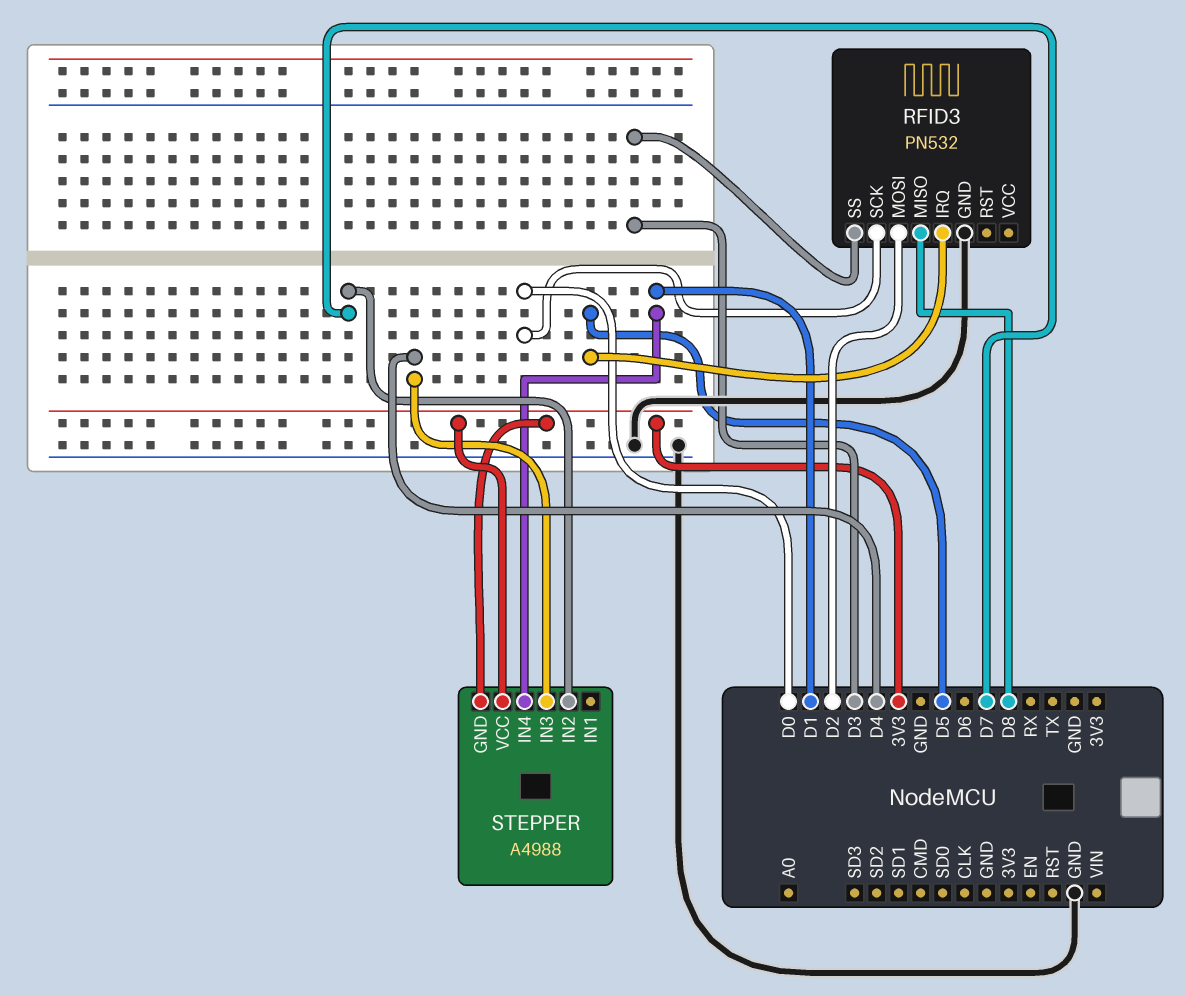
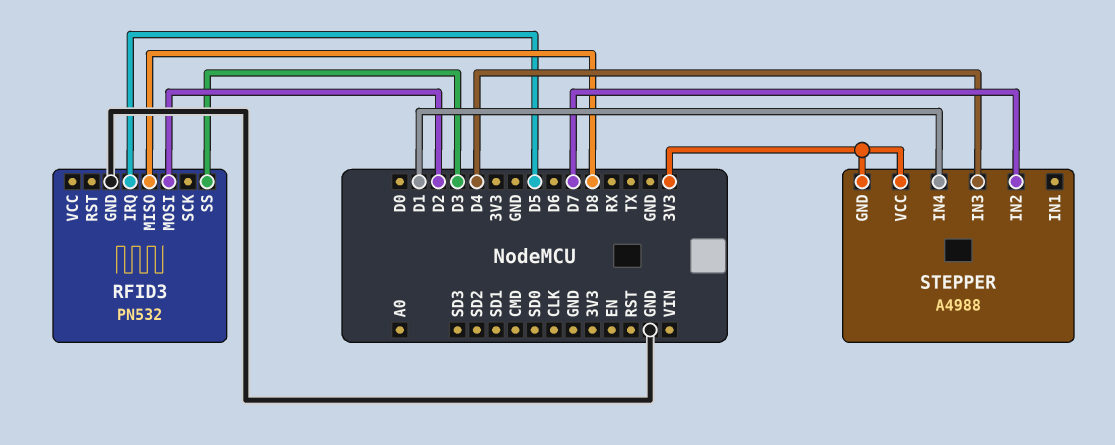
RFID3 pin SCK: D0 -> none

